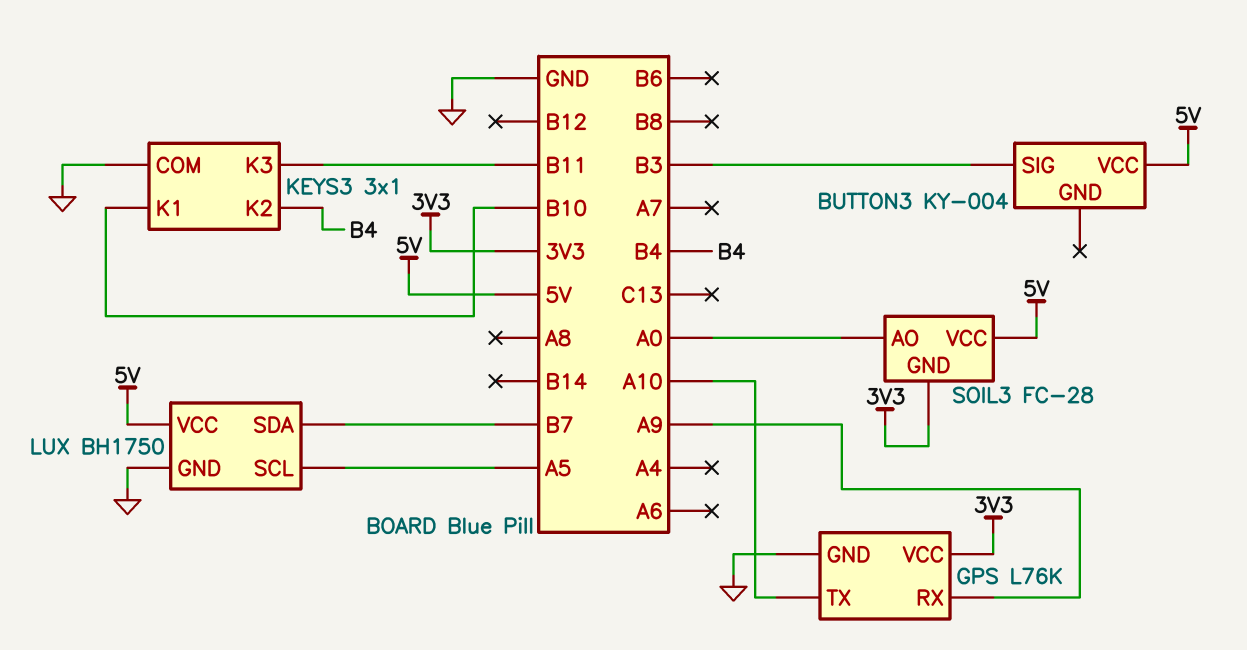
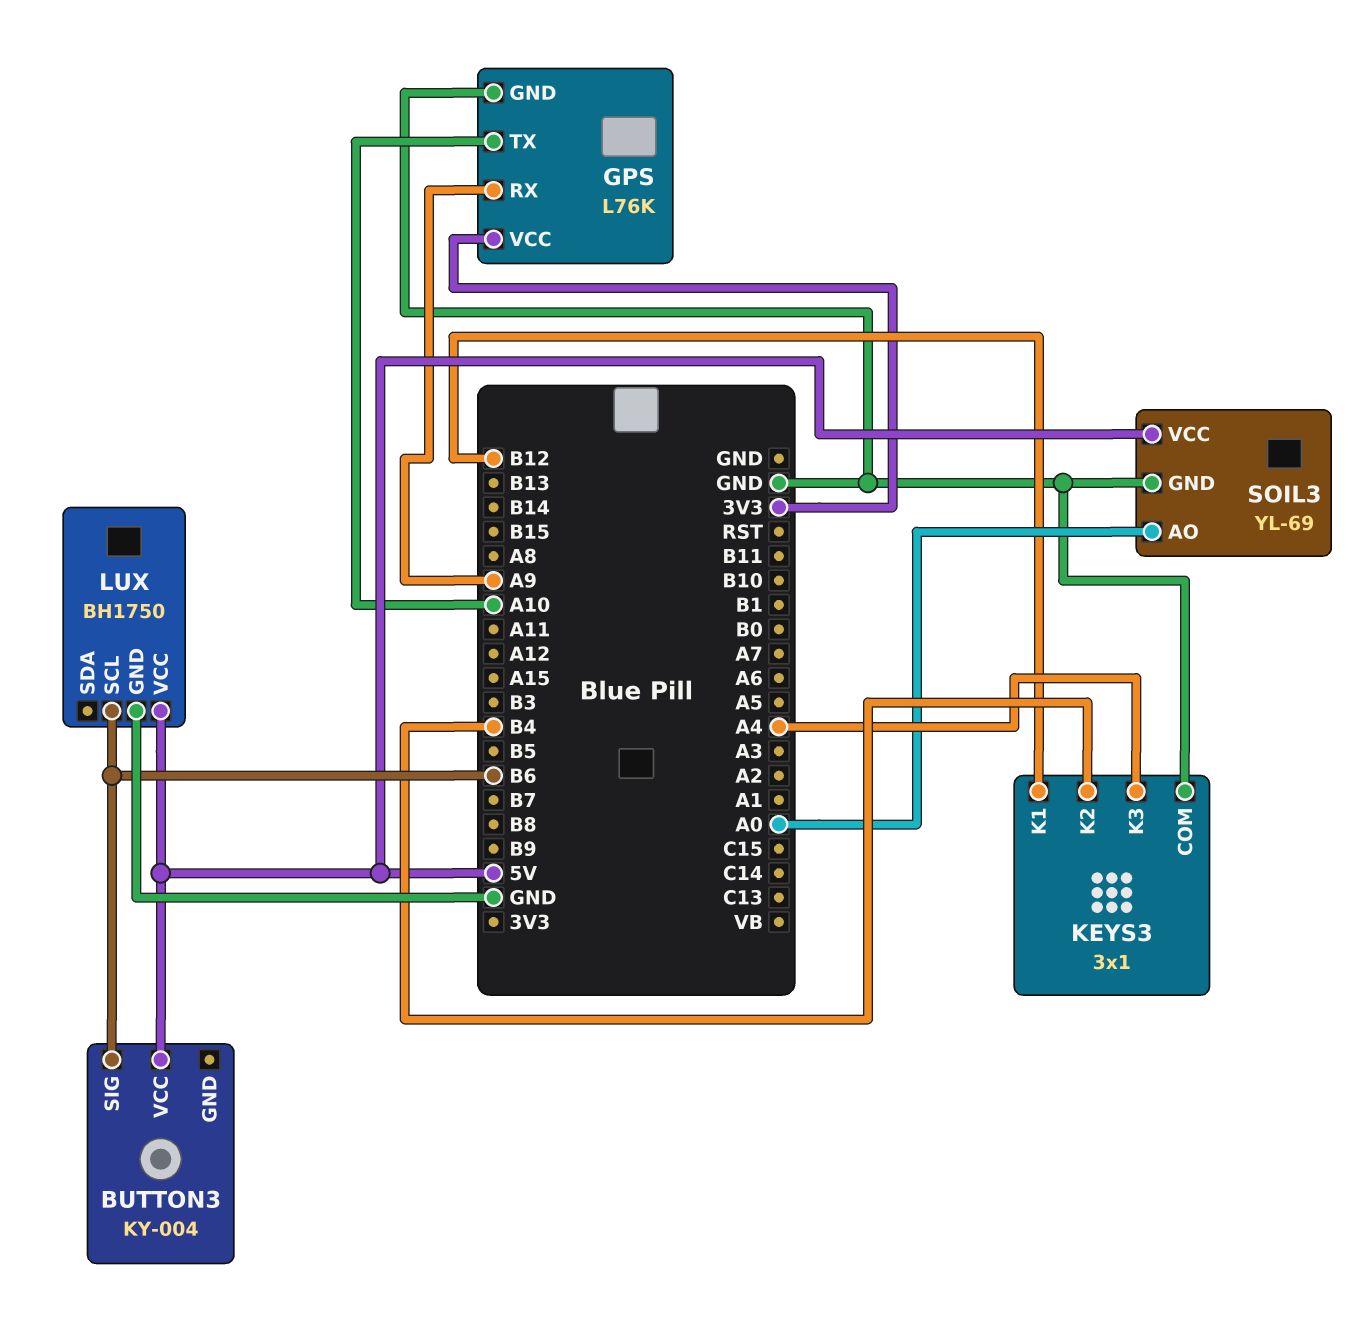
BUTTON3 pin SIG: B3 -> B6
KEYS3 pin K1: B10 -> B12
KEYS3 pin K3: B11 -> A4
LUX pin SCL: A5 -> B6
LUX pin SDA: B7 -> none
SOIL3: FC-28 -> YL-69
SOIL3 pin GND: 3V3 -> GND

